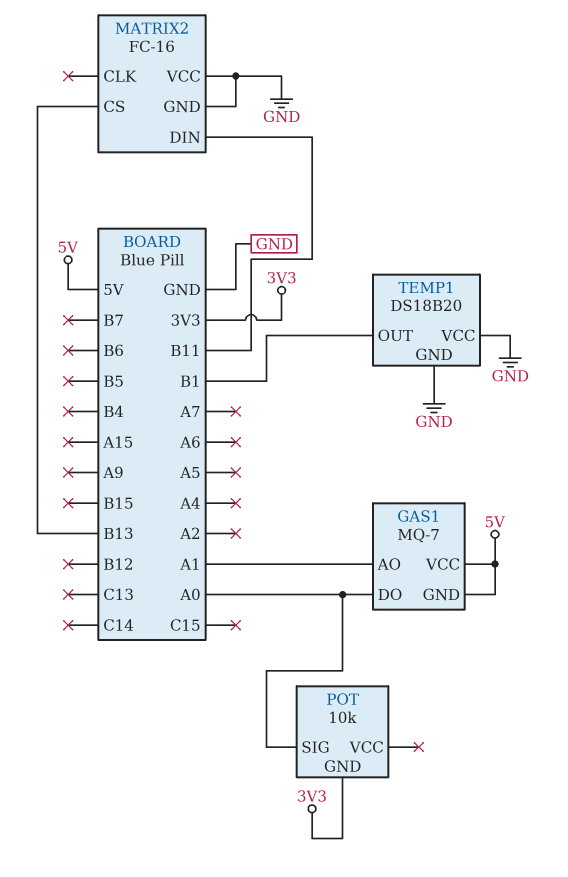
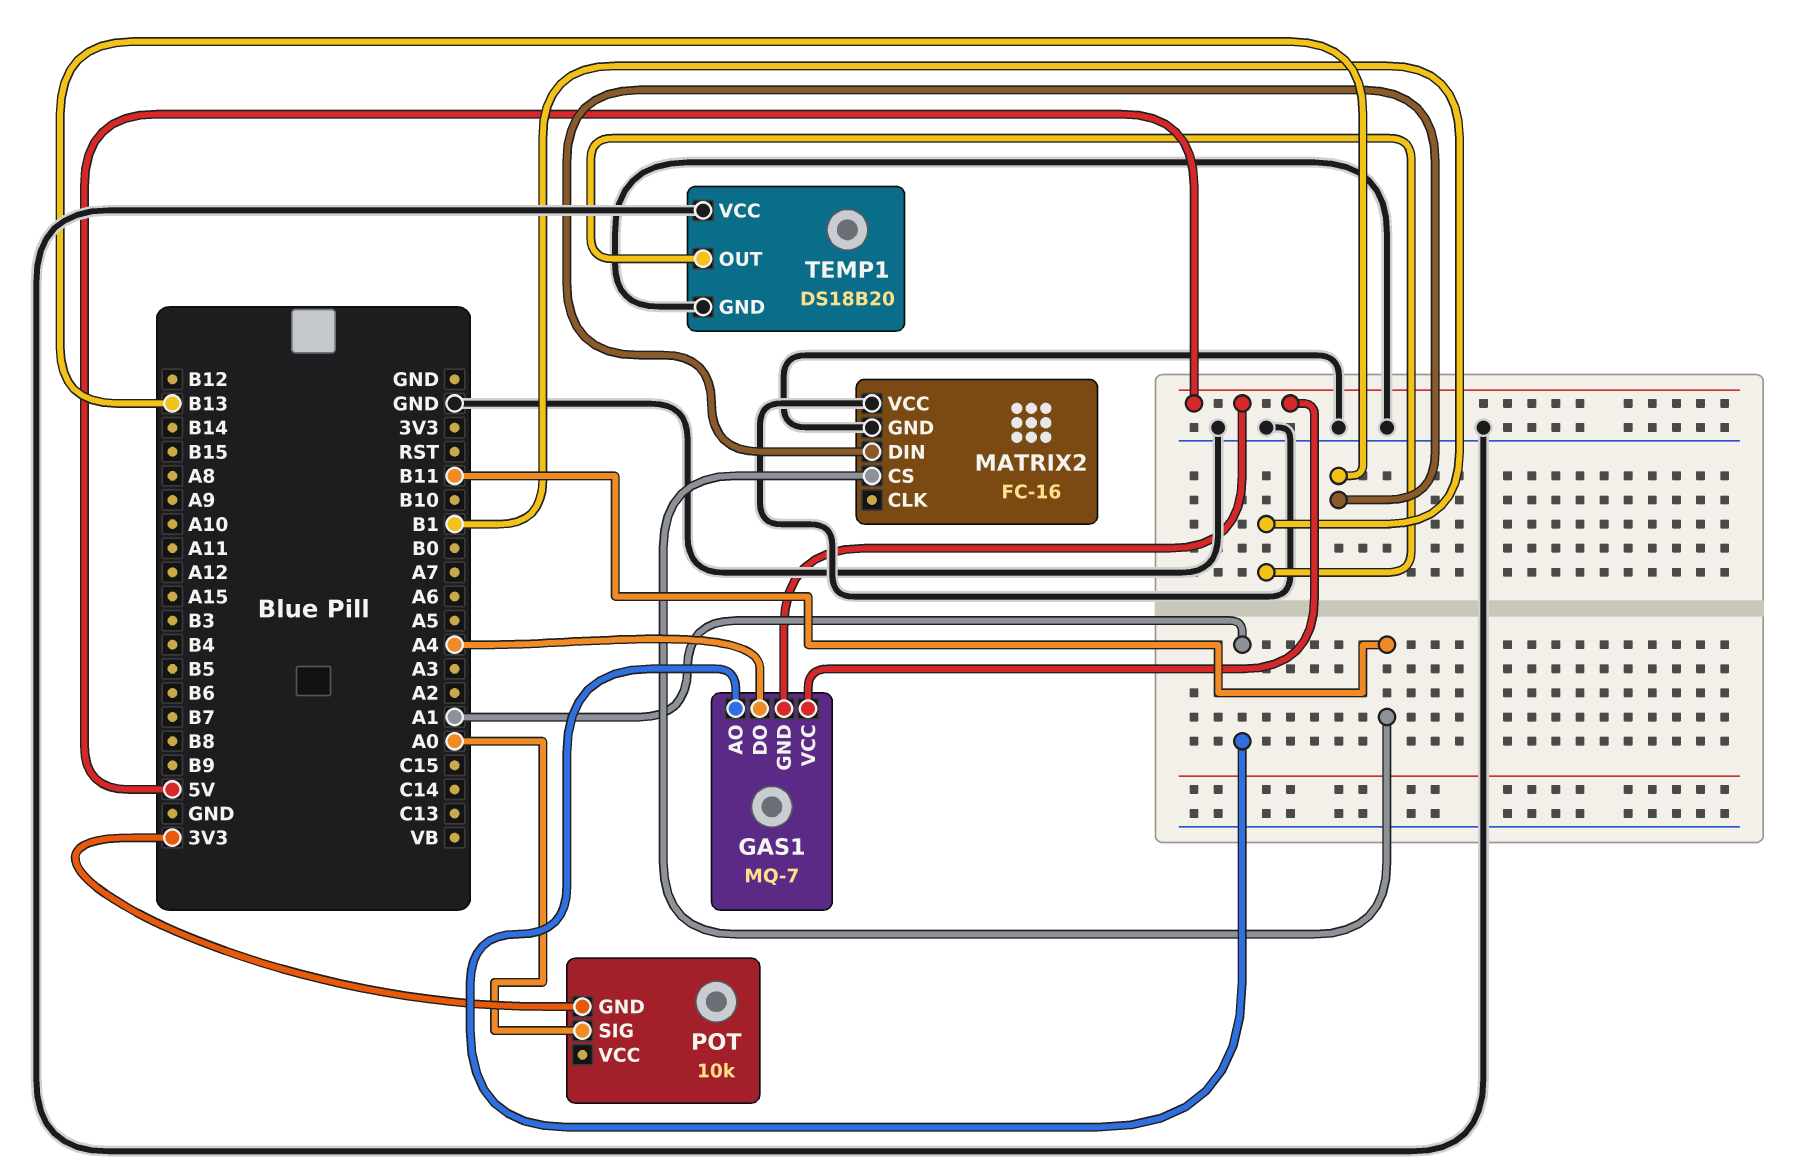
GAS1 pin DO: A0 -> A4
MATRIX2 pin CS: B13 -> B11
MATRIX2 pin DIN: B11 -> B13

